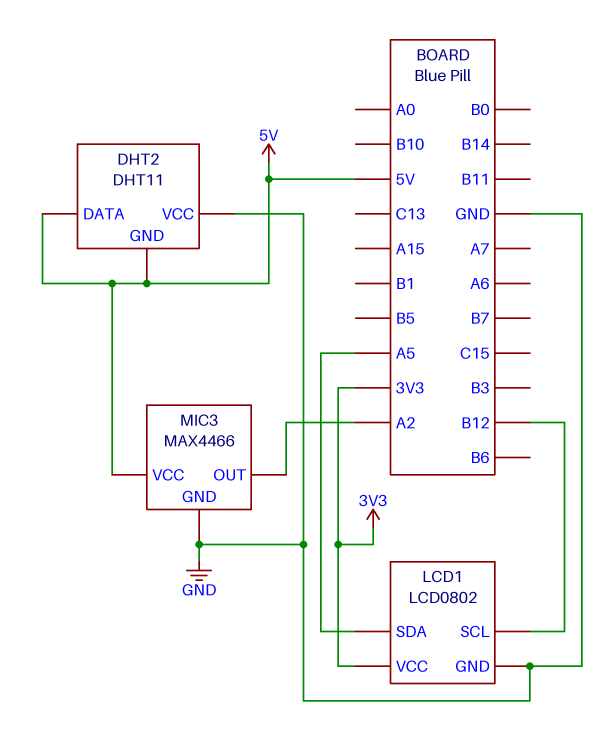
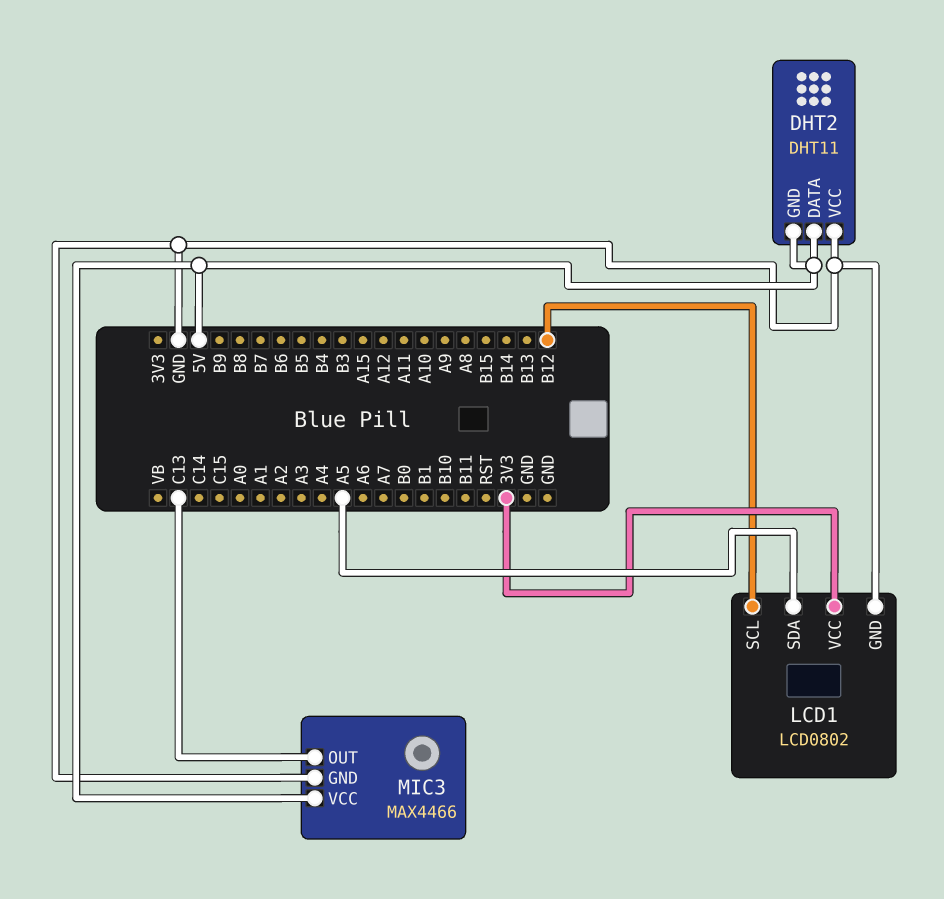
MIC3 pin OUT: A2 -> C13

